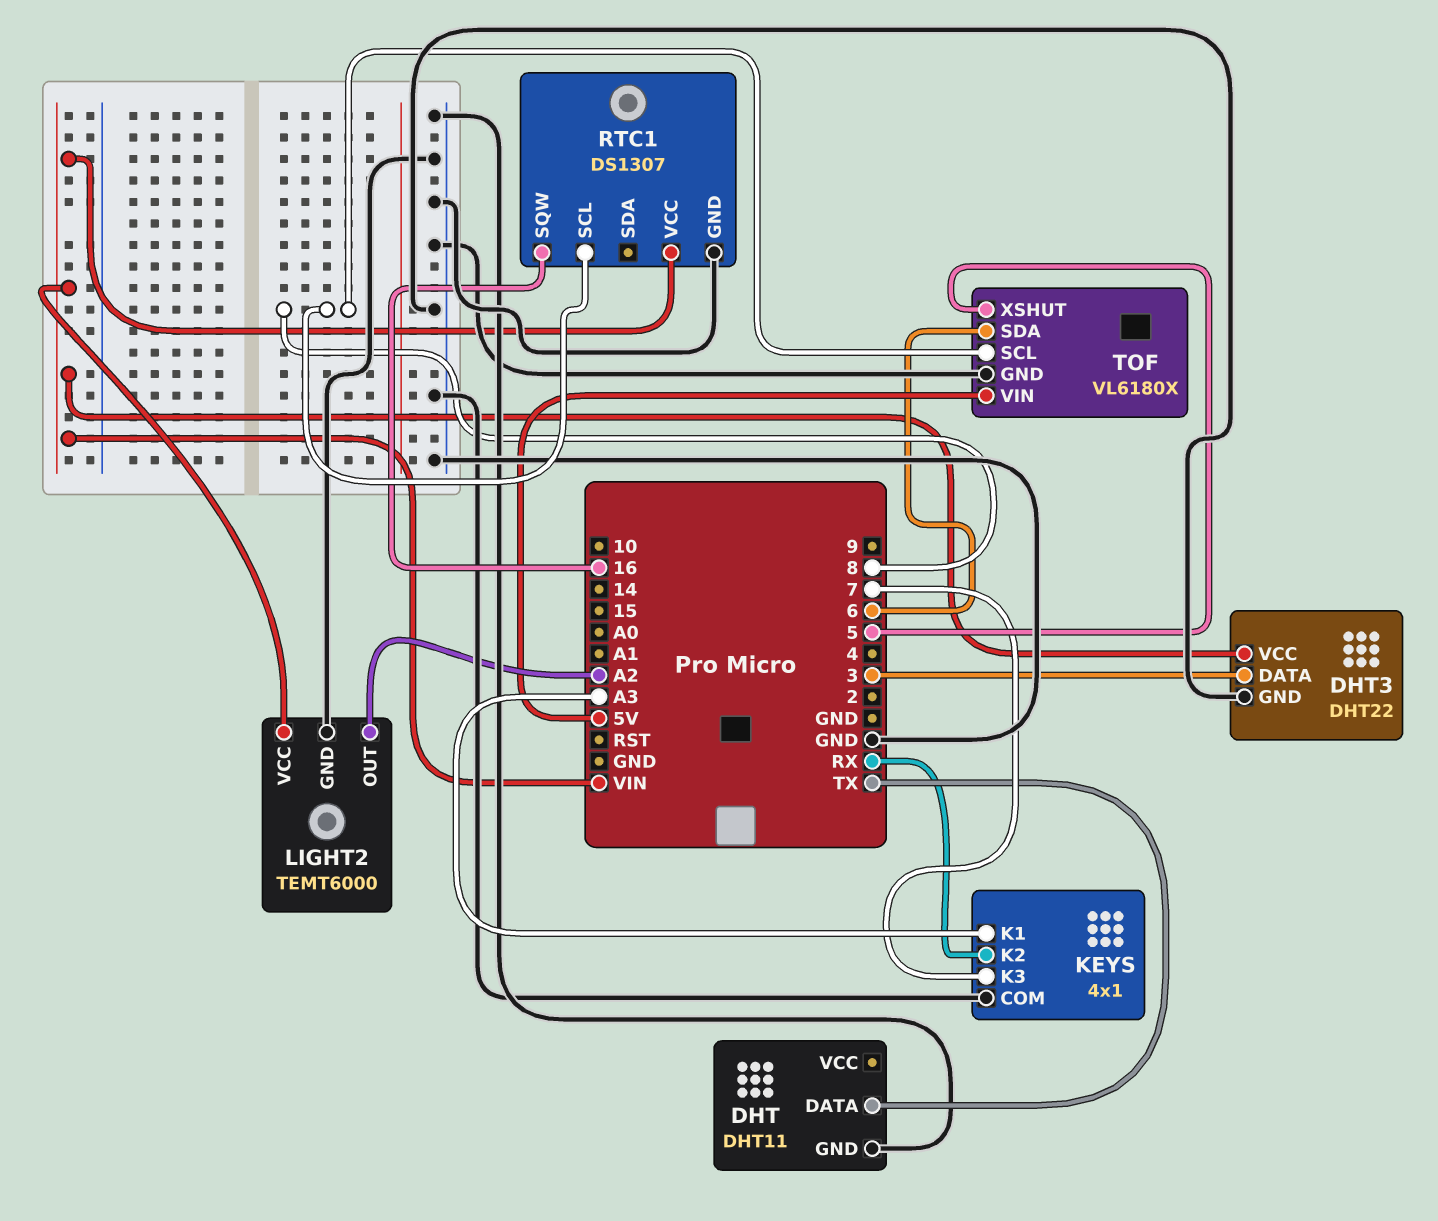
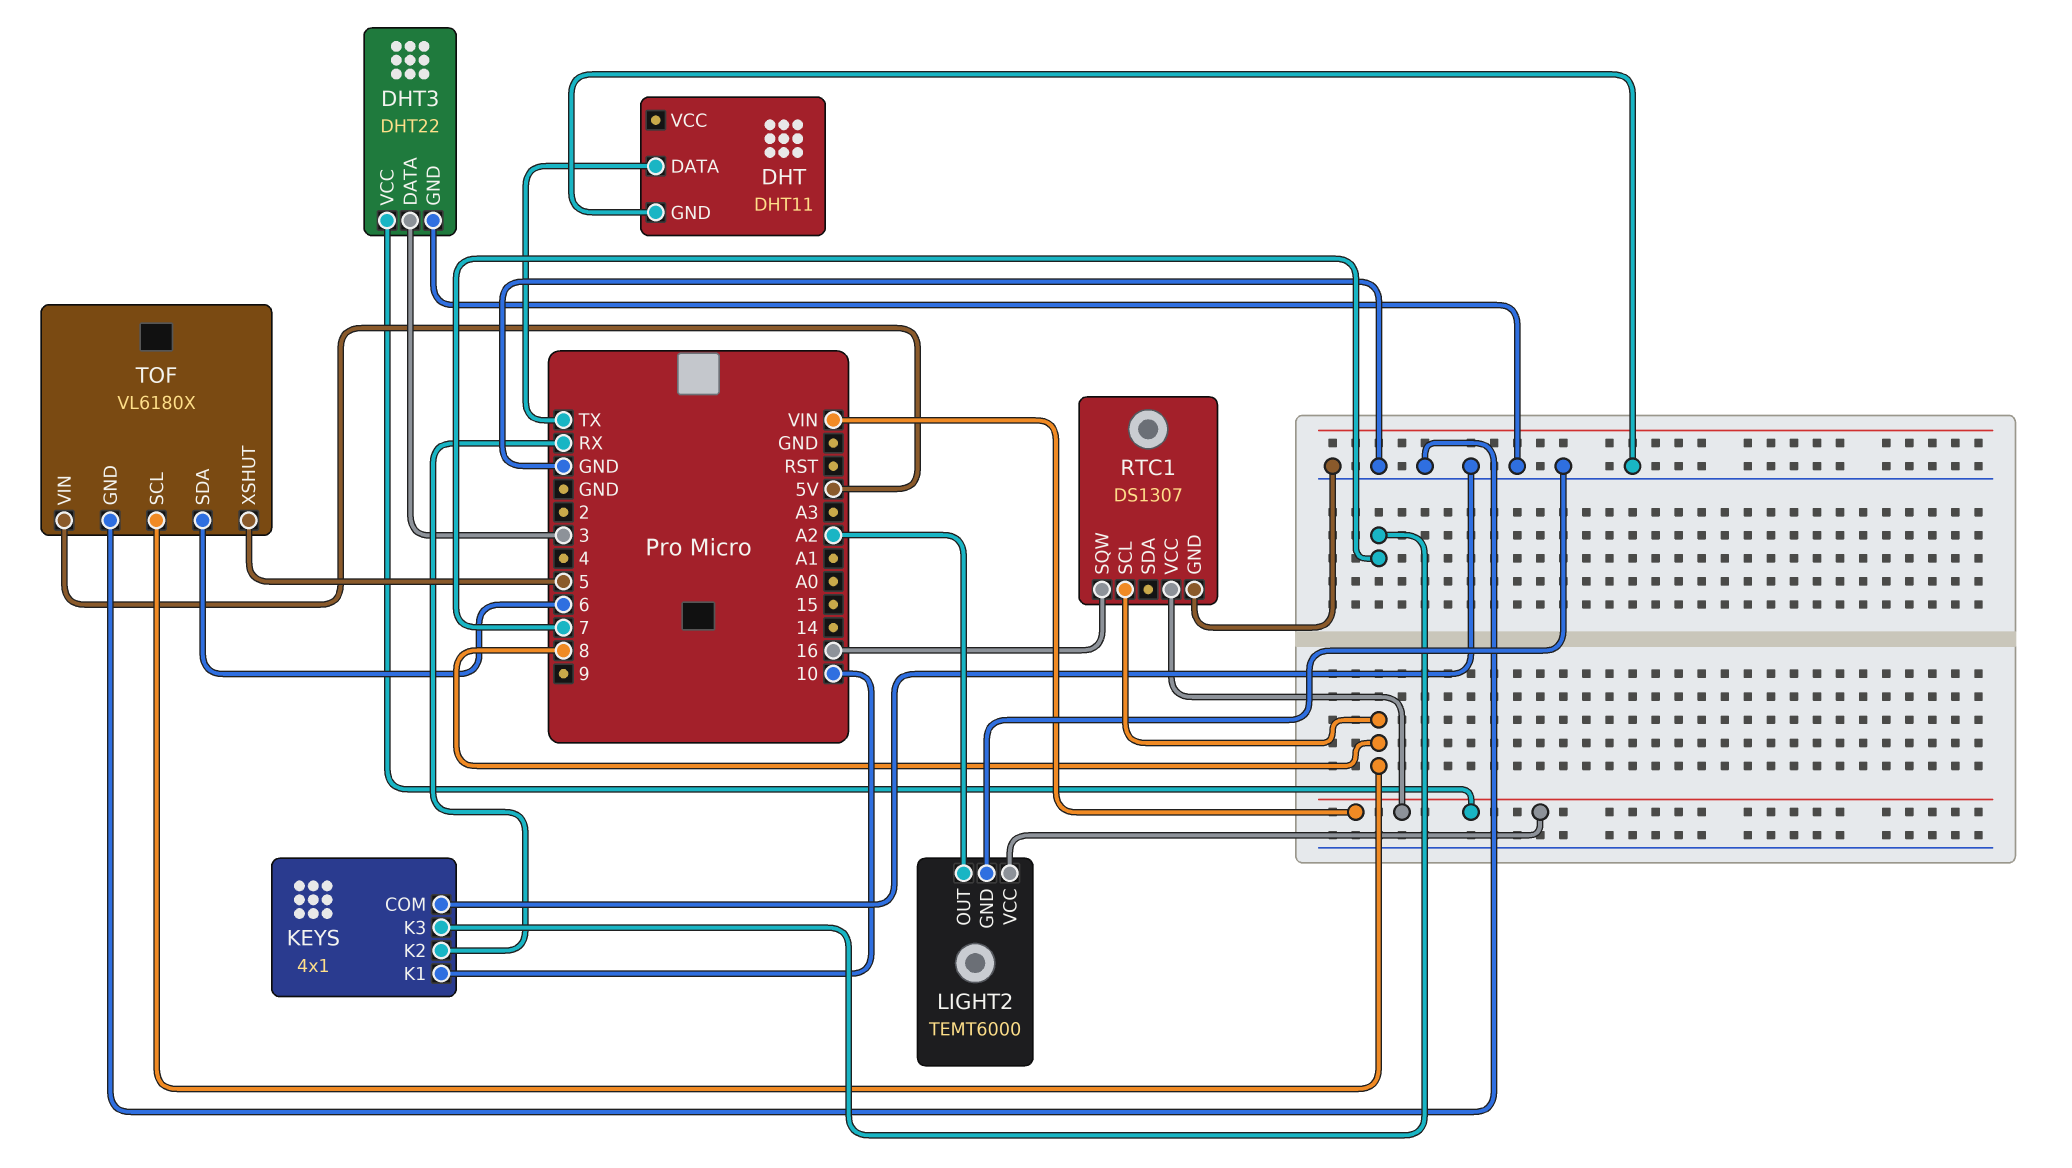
KEYS pin K1: A3 -> 10

